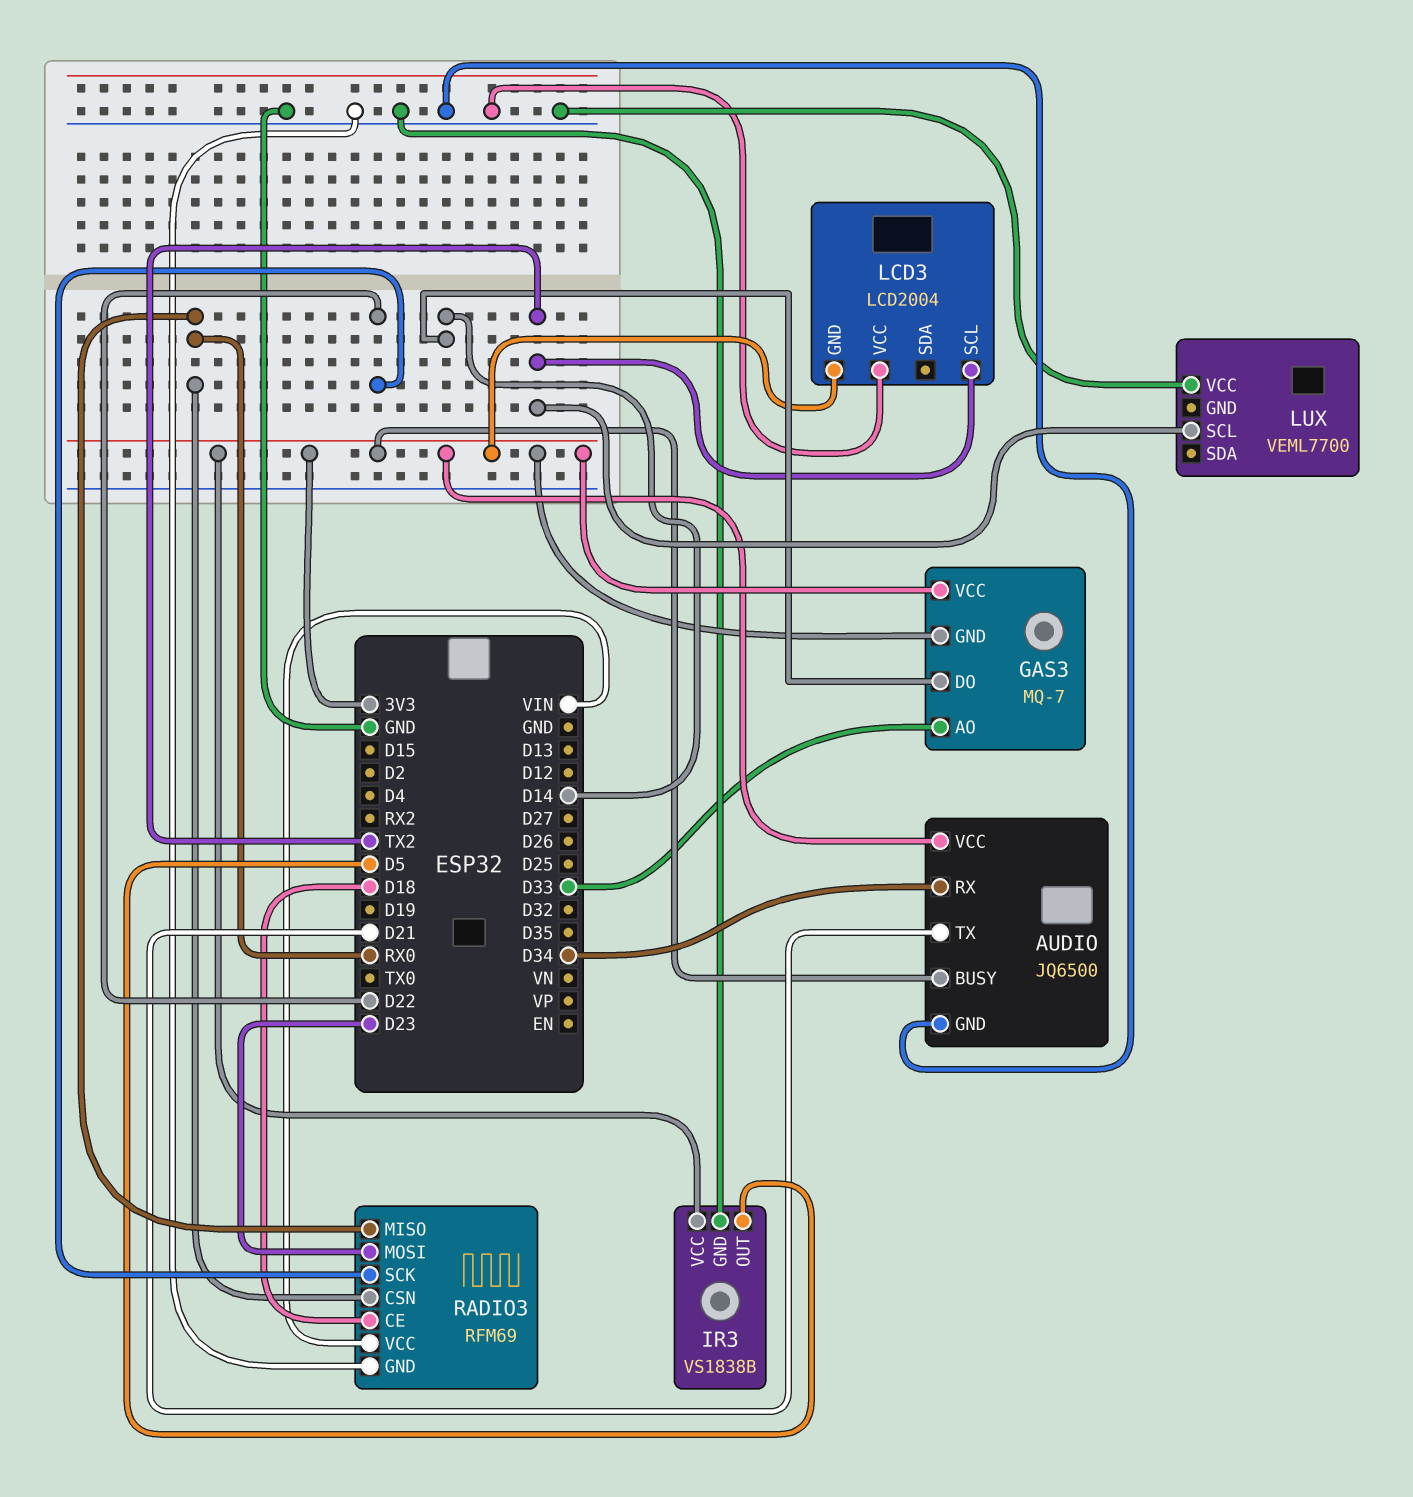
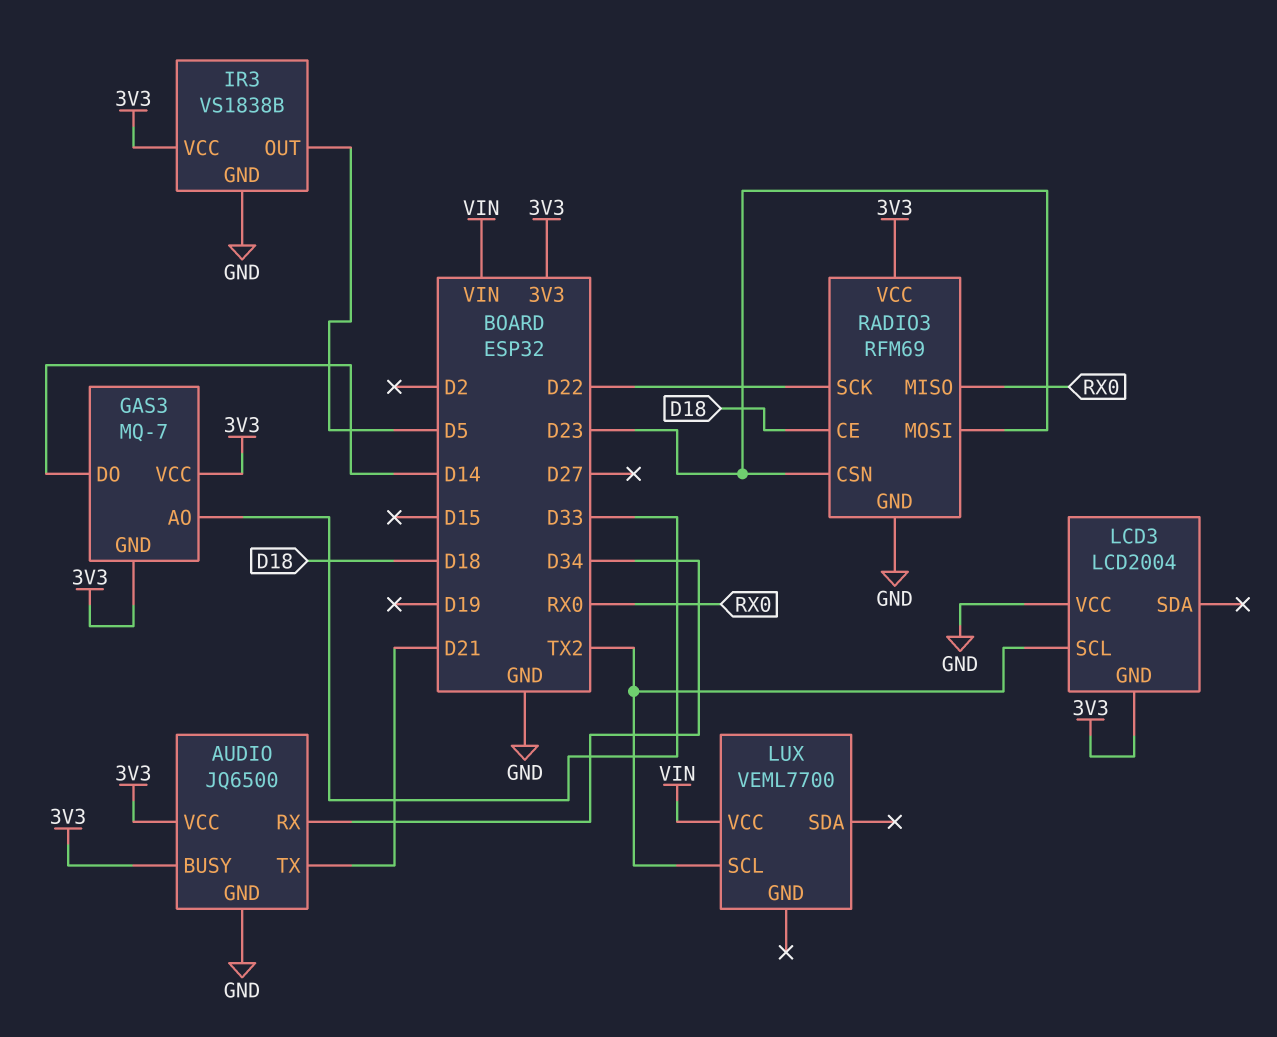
LUX pin VCC: GND -> VIN
RADIO3 pin CSN: RX0 -> D23
RADIO3 pin VCC: VIN -> 3V3

